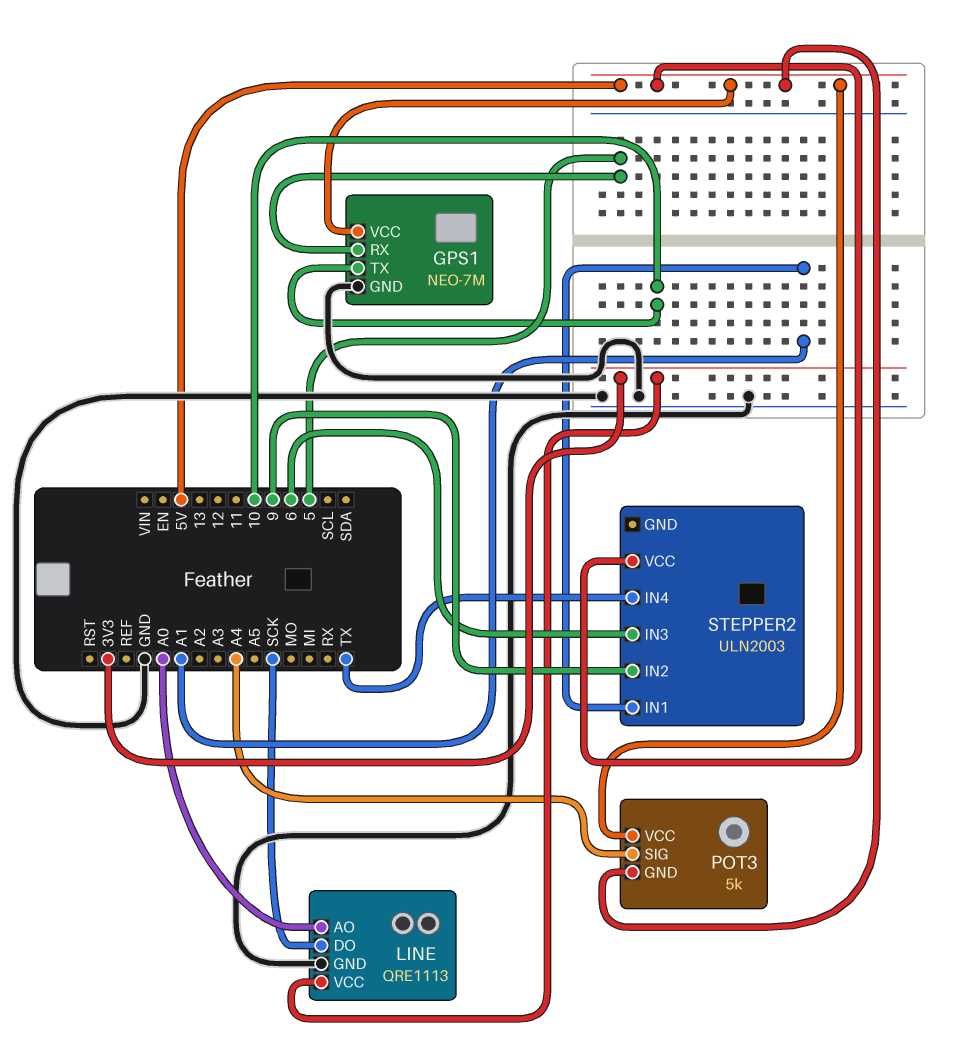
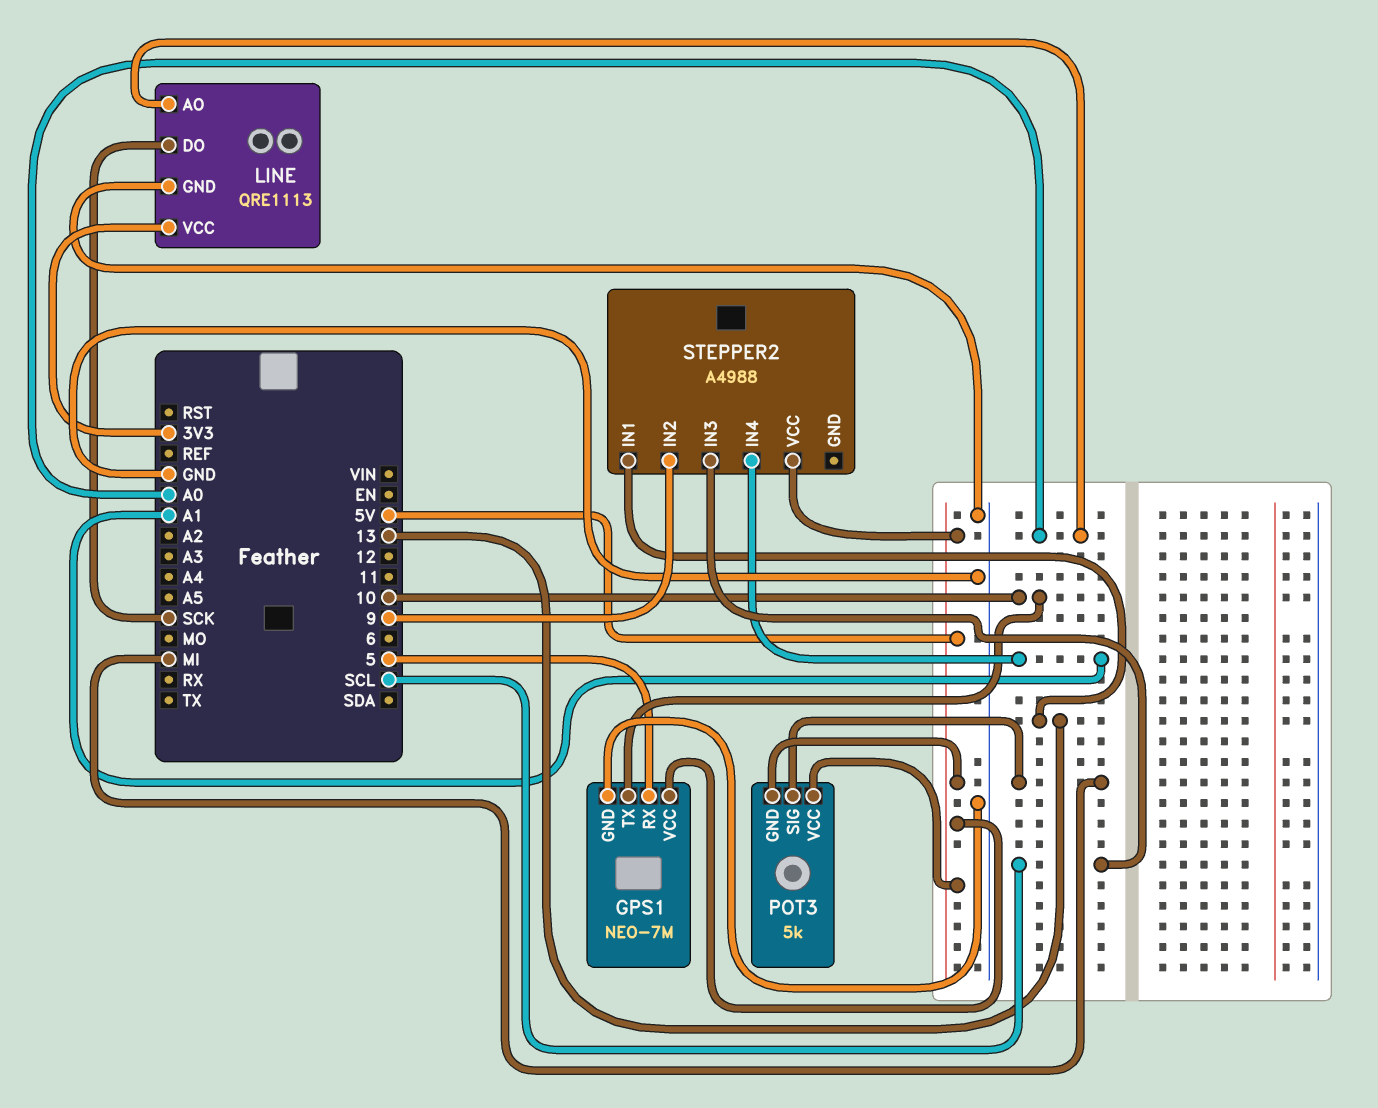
POT3 pin SIG: A4 -> MI
STEPPER2: ULN2003 -> A4988
STEPPER2 pin IN1: A1 -> 13
STEPPER2 pin IN3: 6 -> SCL
STEPPER2 pin IN4: TX -> A1

